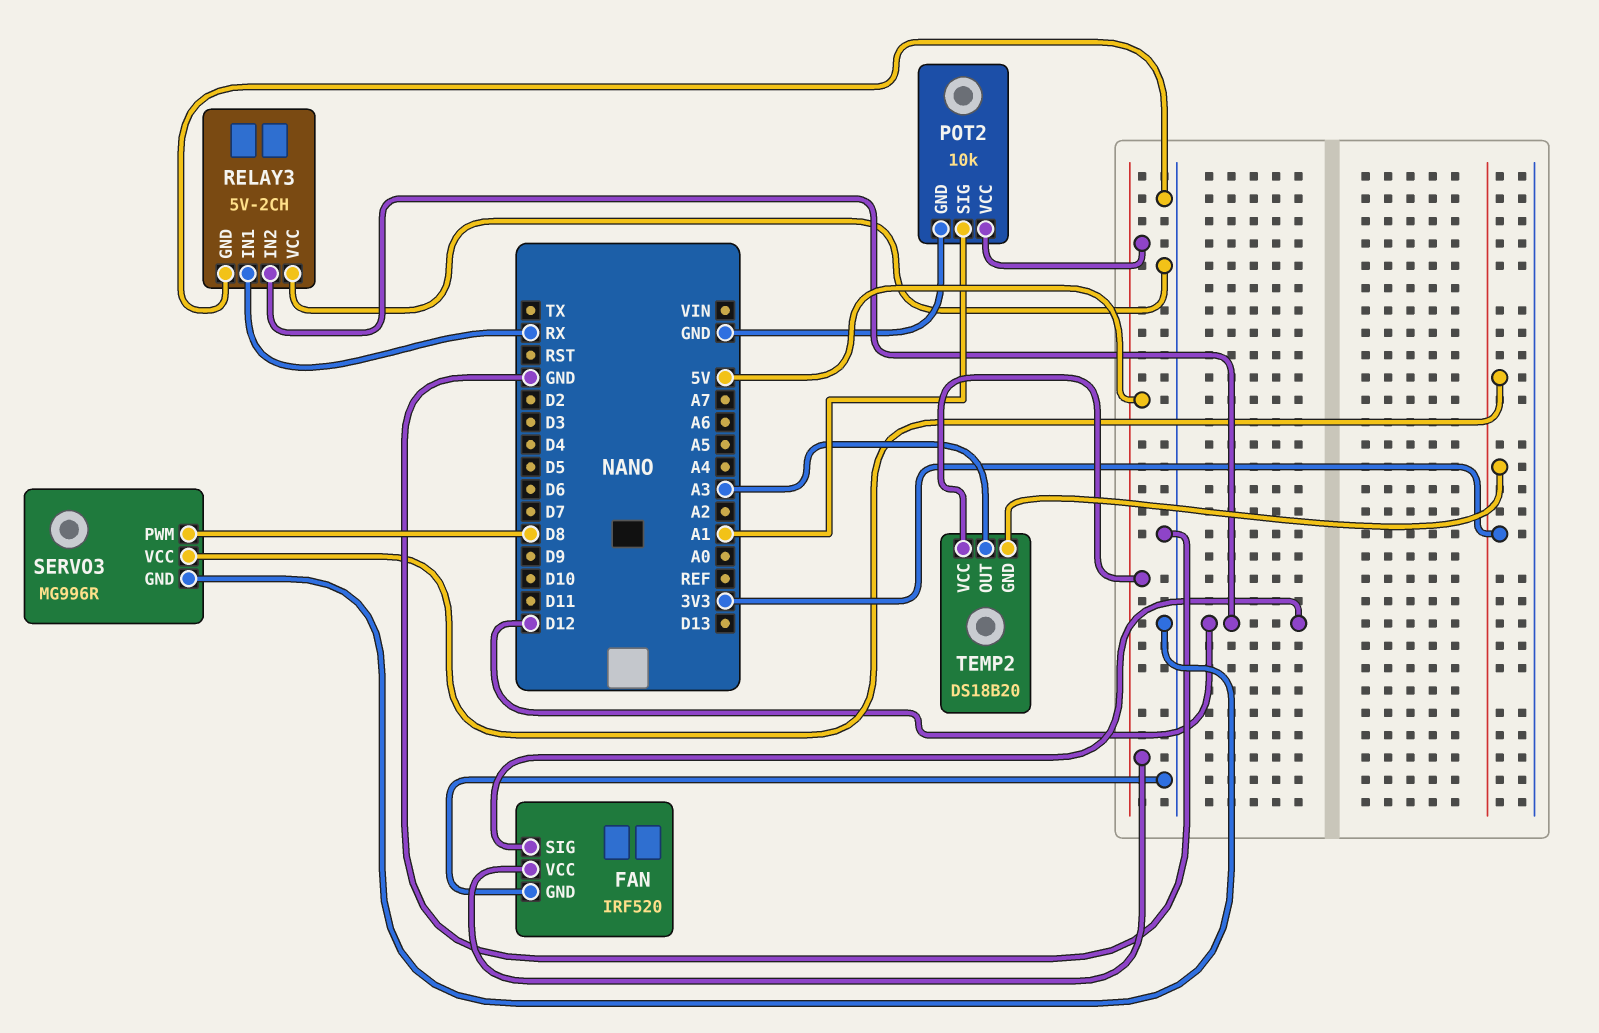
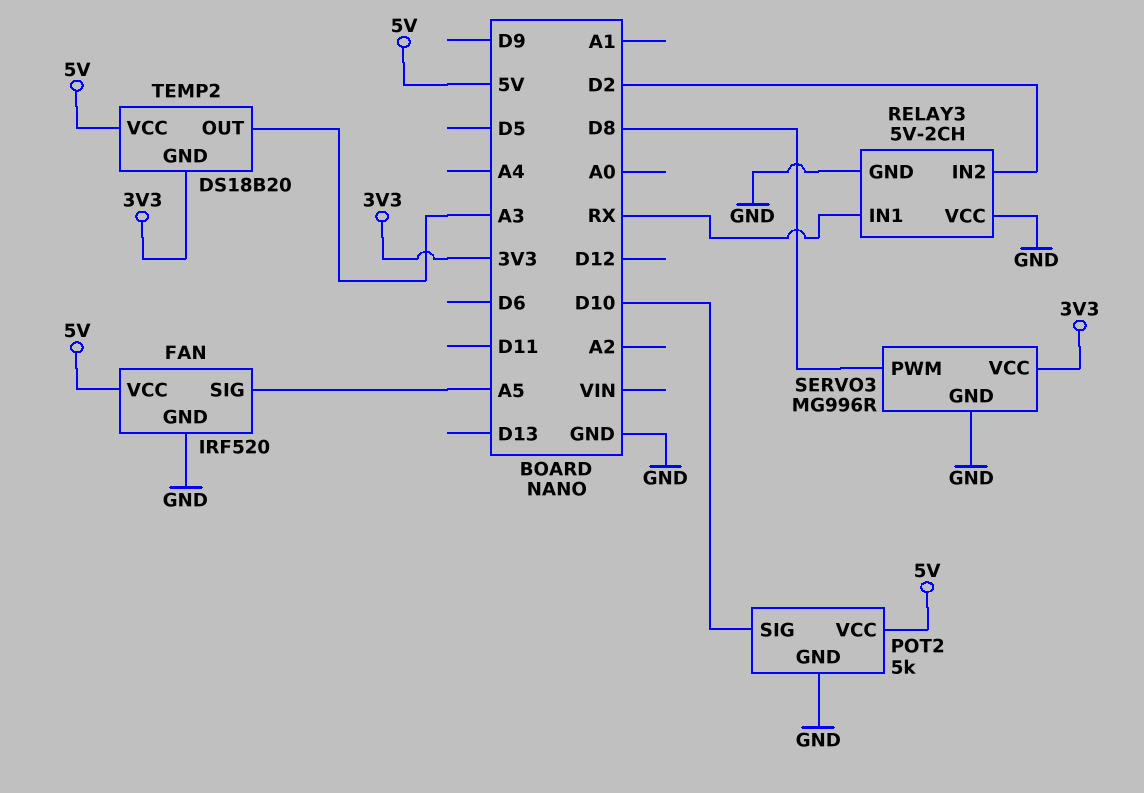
FAN pin SIG: D12 -> A5
POT2: 10k -> 5k
POT2 pin SIG: A1 -> D10
RELAY3 pin IN2: D12 -> D2

